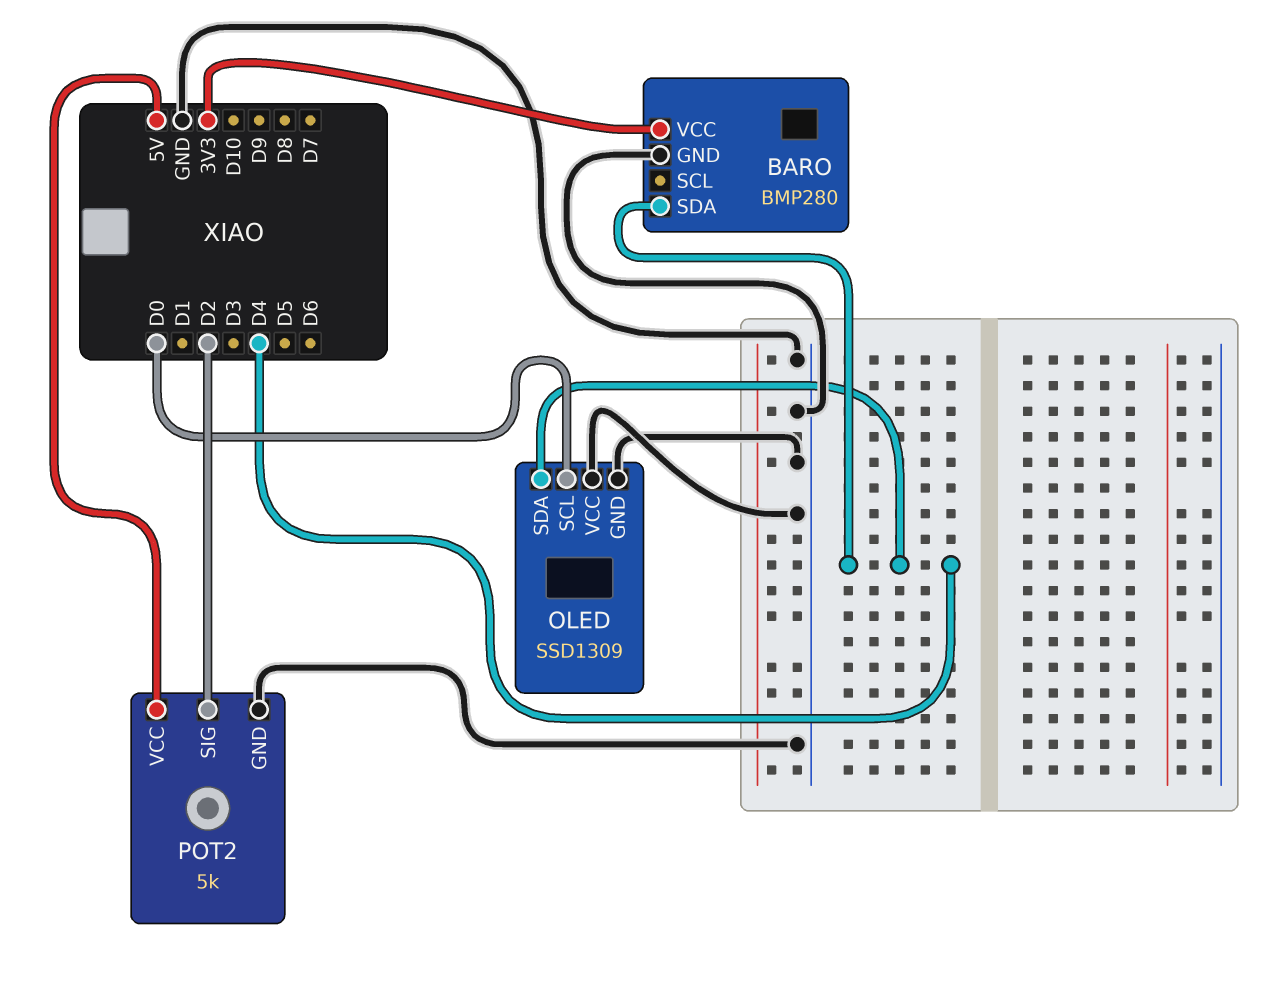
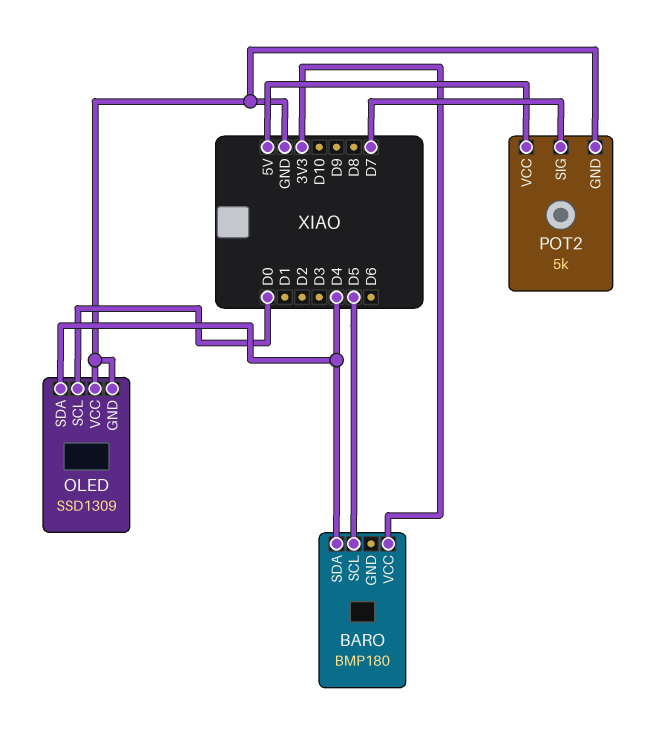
BARO: BMP280 -> BMP180
BARO pin GND: GND -> none
BARO pin SCL: none -> D5
POT2 pin SIG: D2 -> D7

